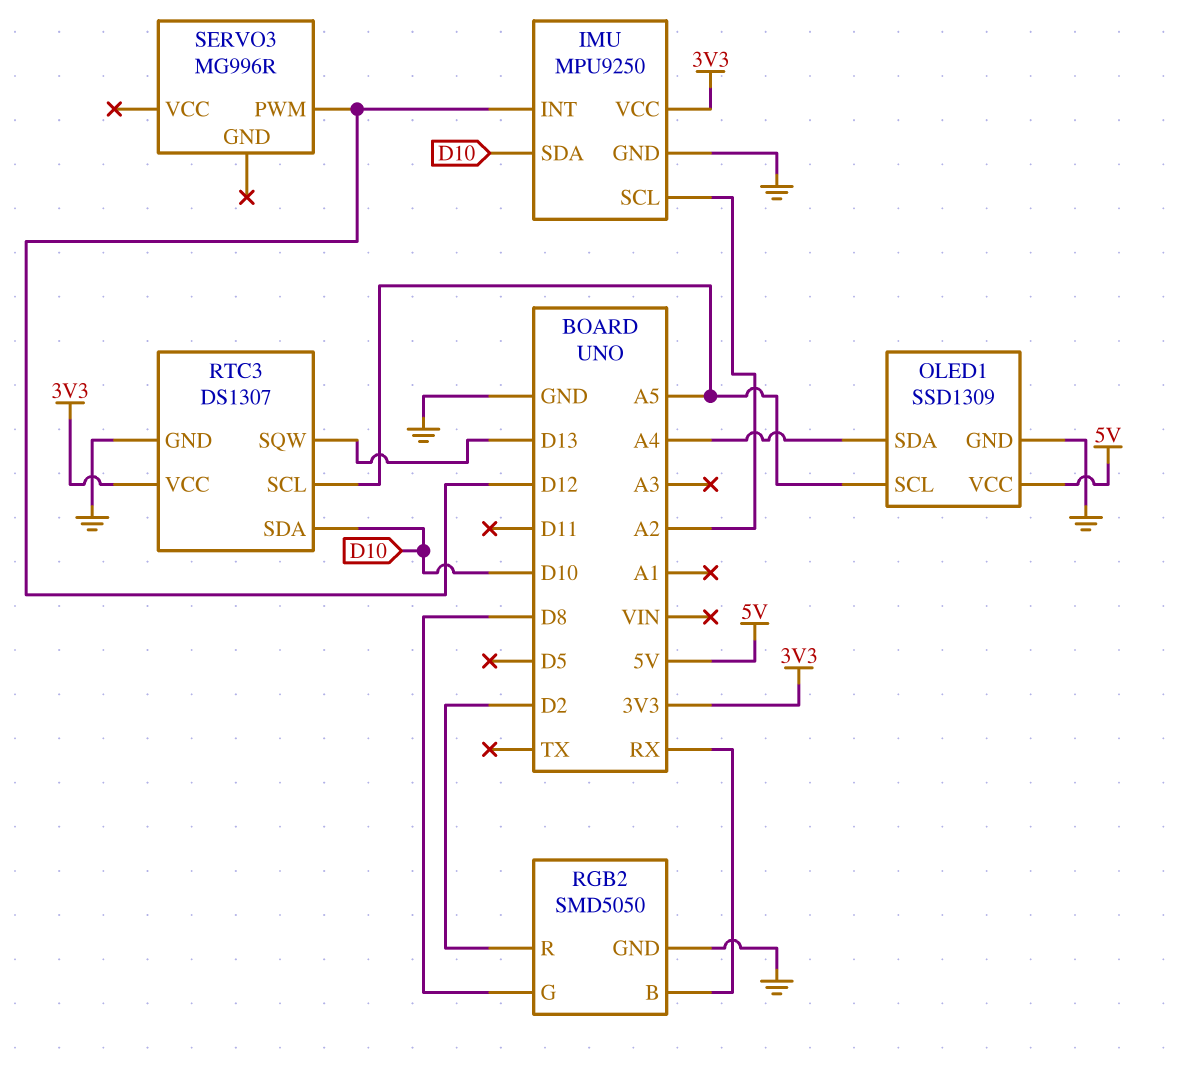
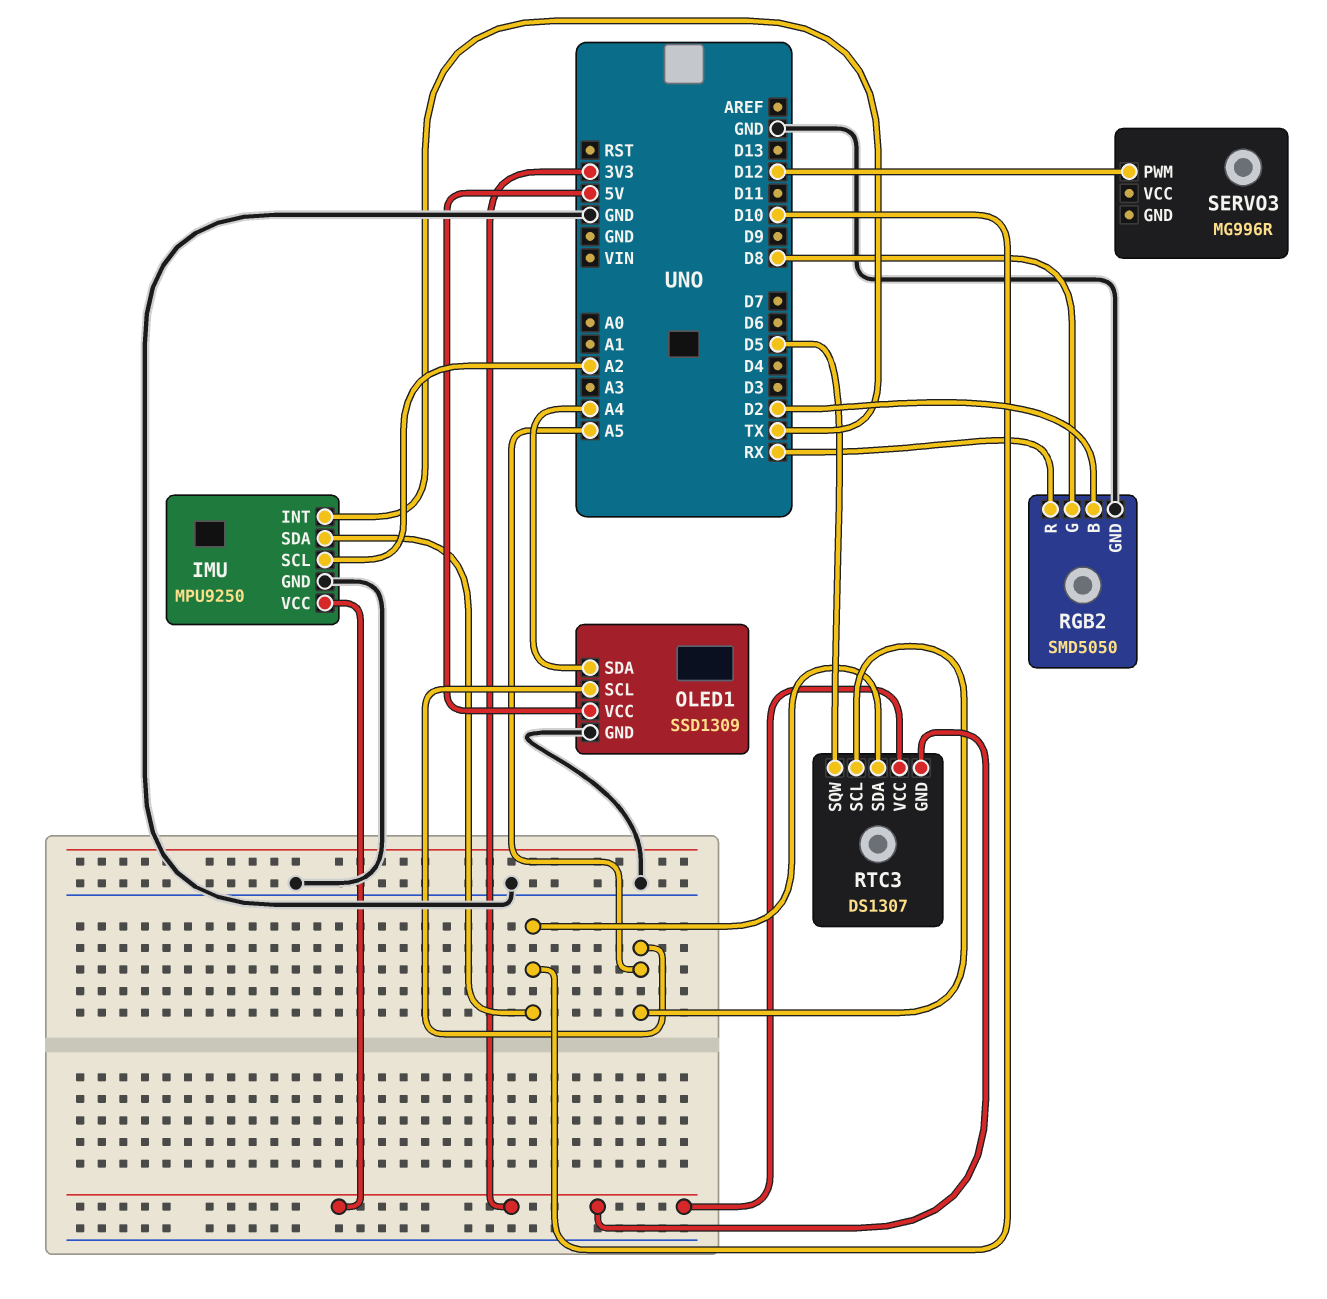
IMU pin INT: D12 -> TX
RGB2 pin B: RX -> D2
RGB2 pin R: D2 -> RX
RTC3 pin GND: GND -> 3V3
RTC3 pin SQW: D13 -> D5

